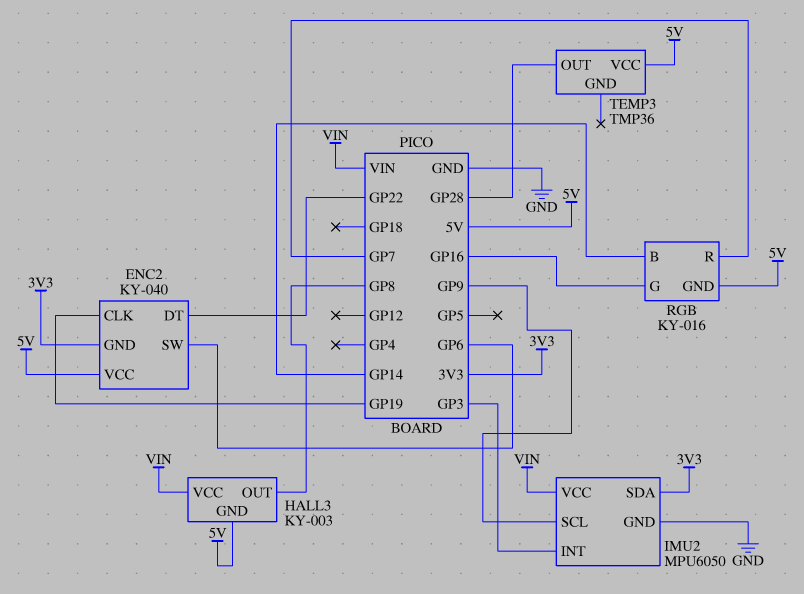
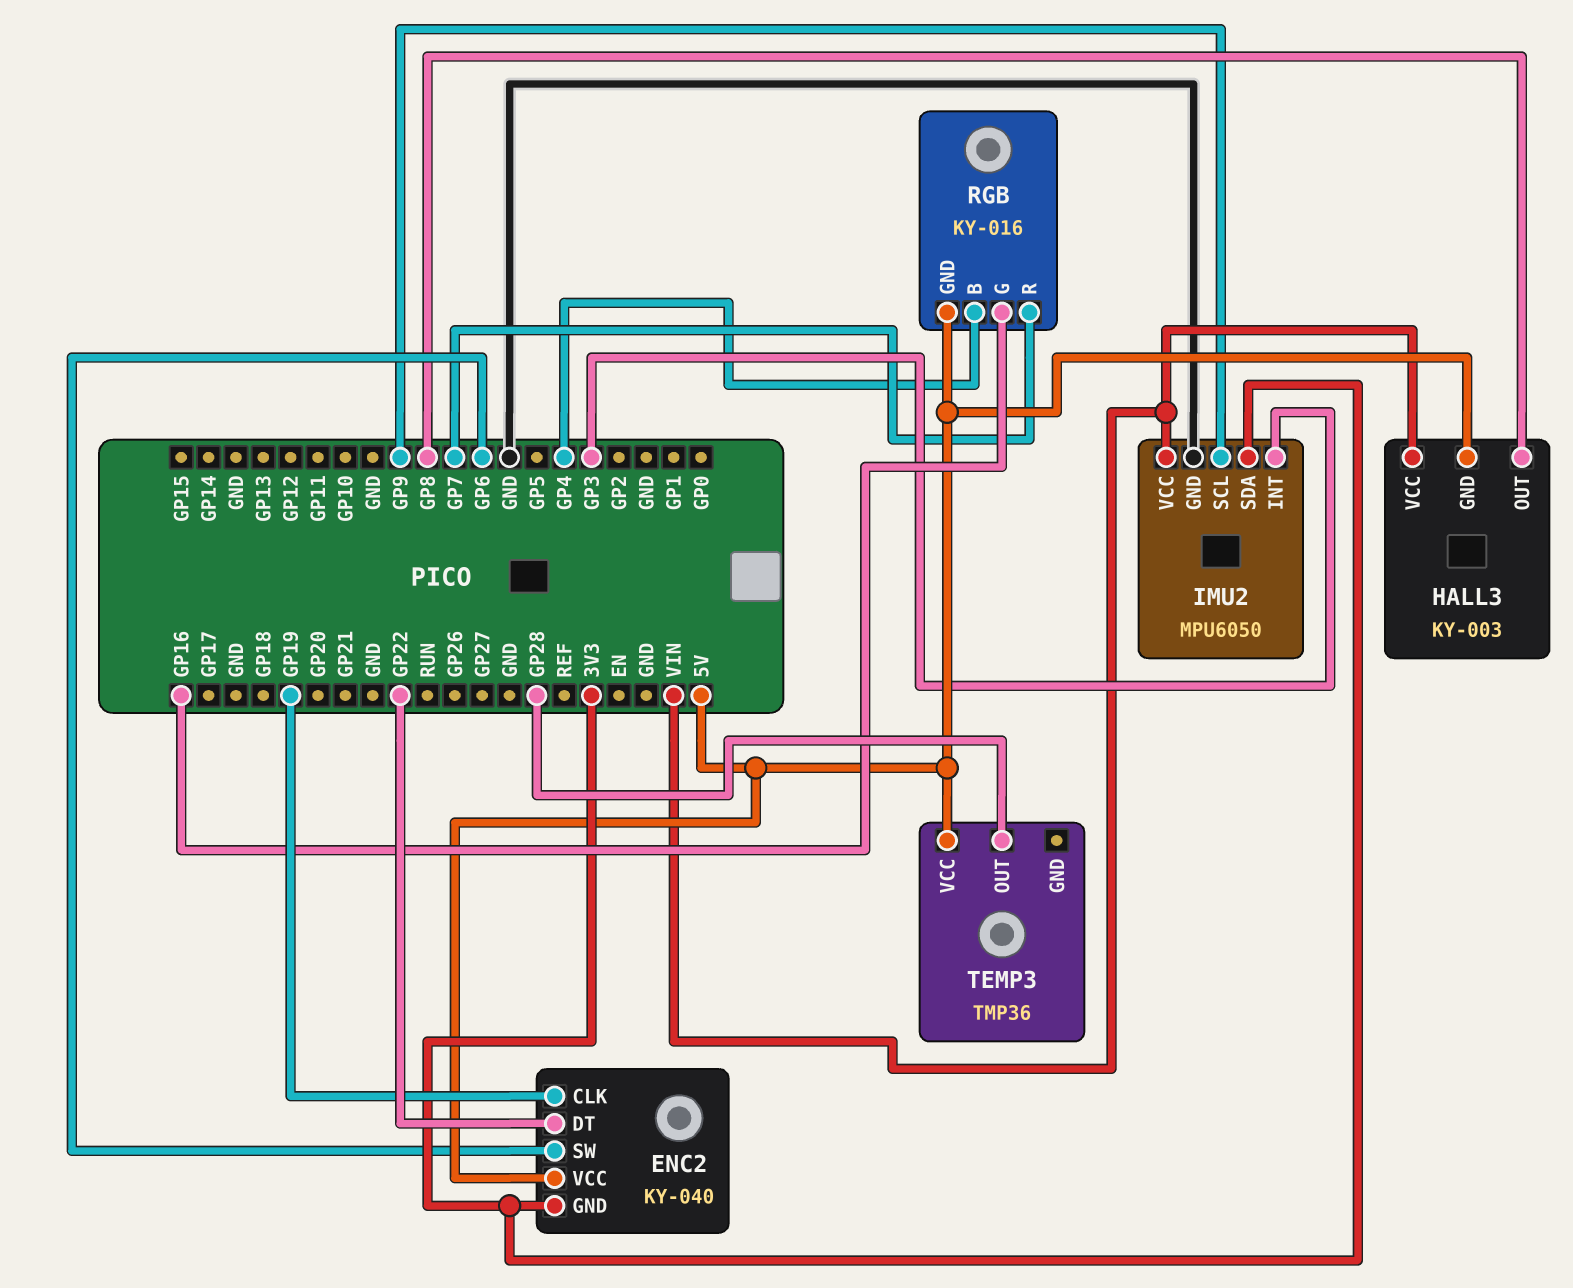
RGB pin B: GP14 -> GP4

